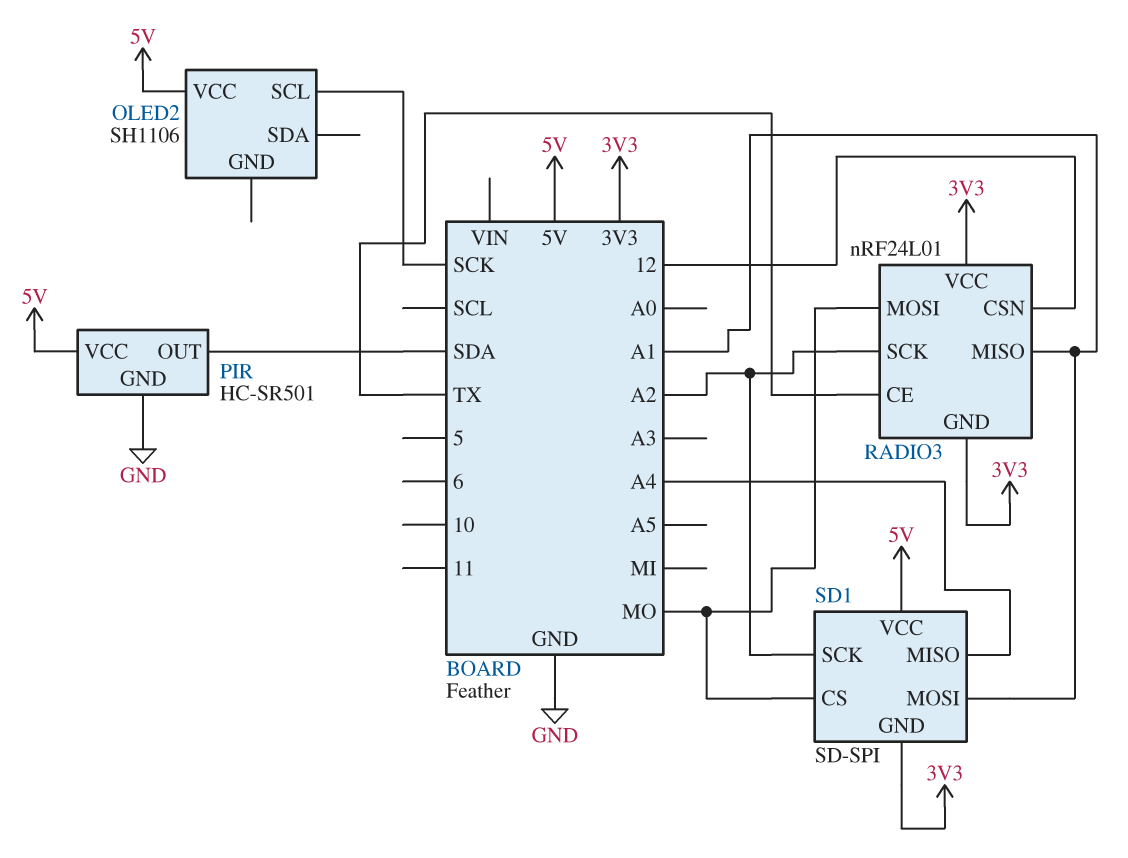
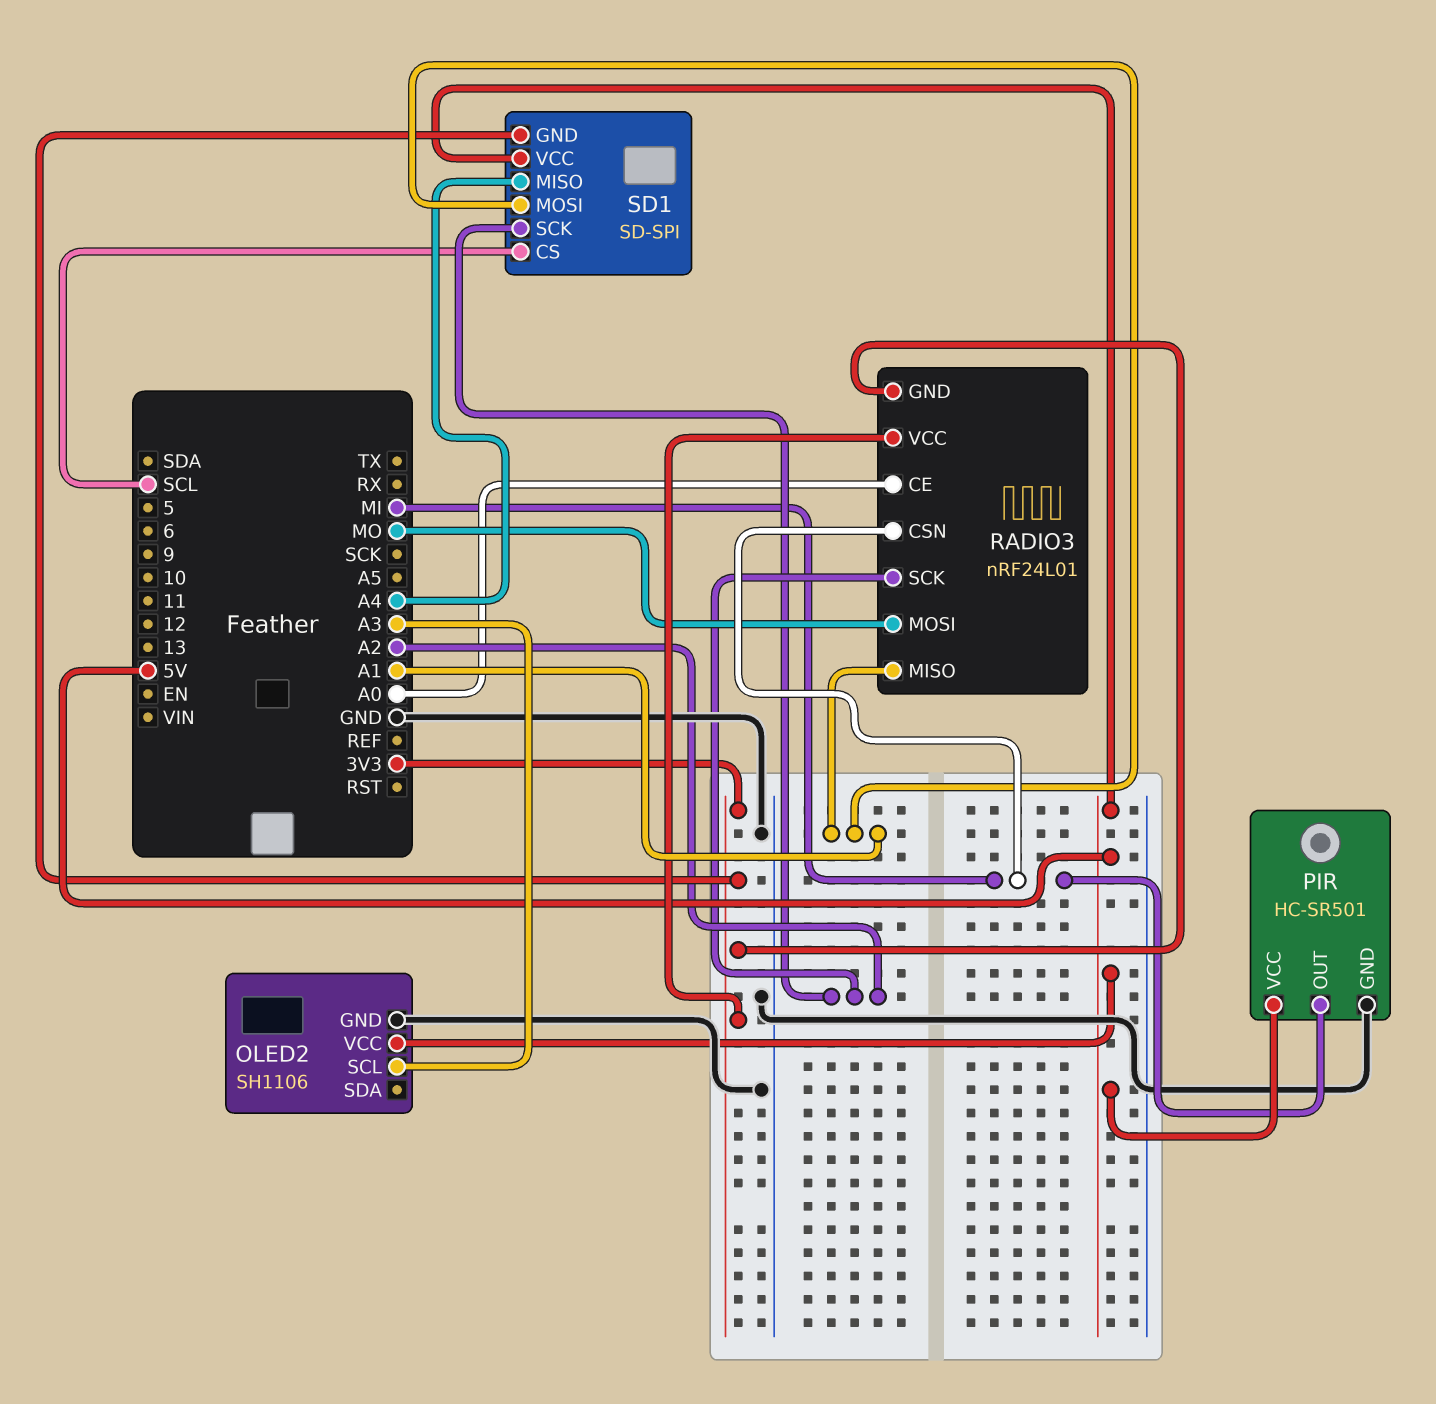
OLED2 pin GND: none -> GND
OLED2 pin SCL: SCK -> A3
PIR pin OUT: SDA -> MI
RADIO3 pin CE: TX -> A0
RADIO3 pin CSN: 12 -> MI
SD1 pin CS: MO -> SCL

